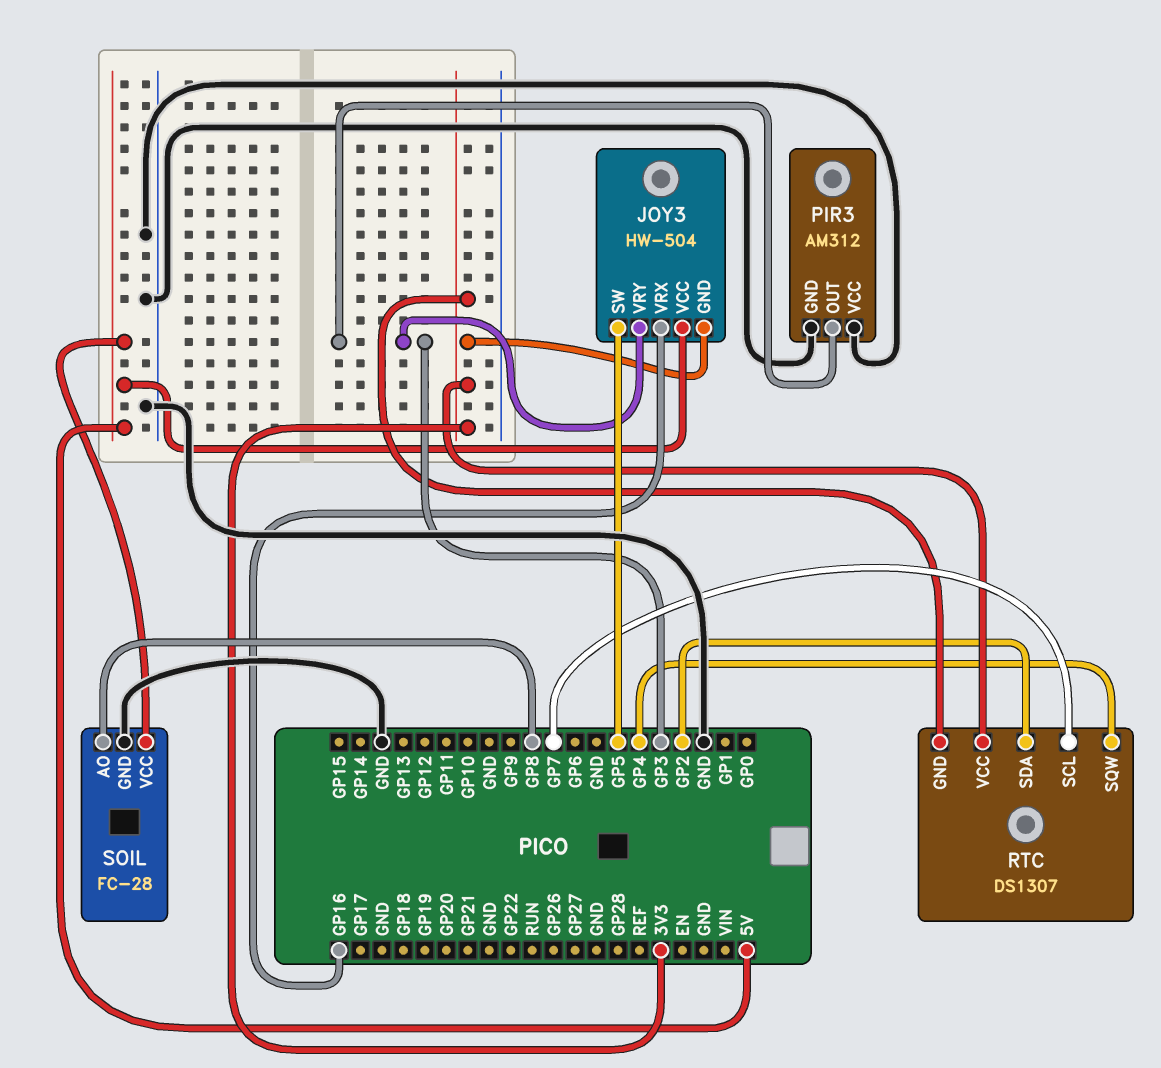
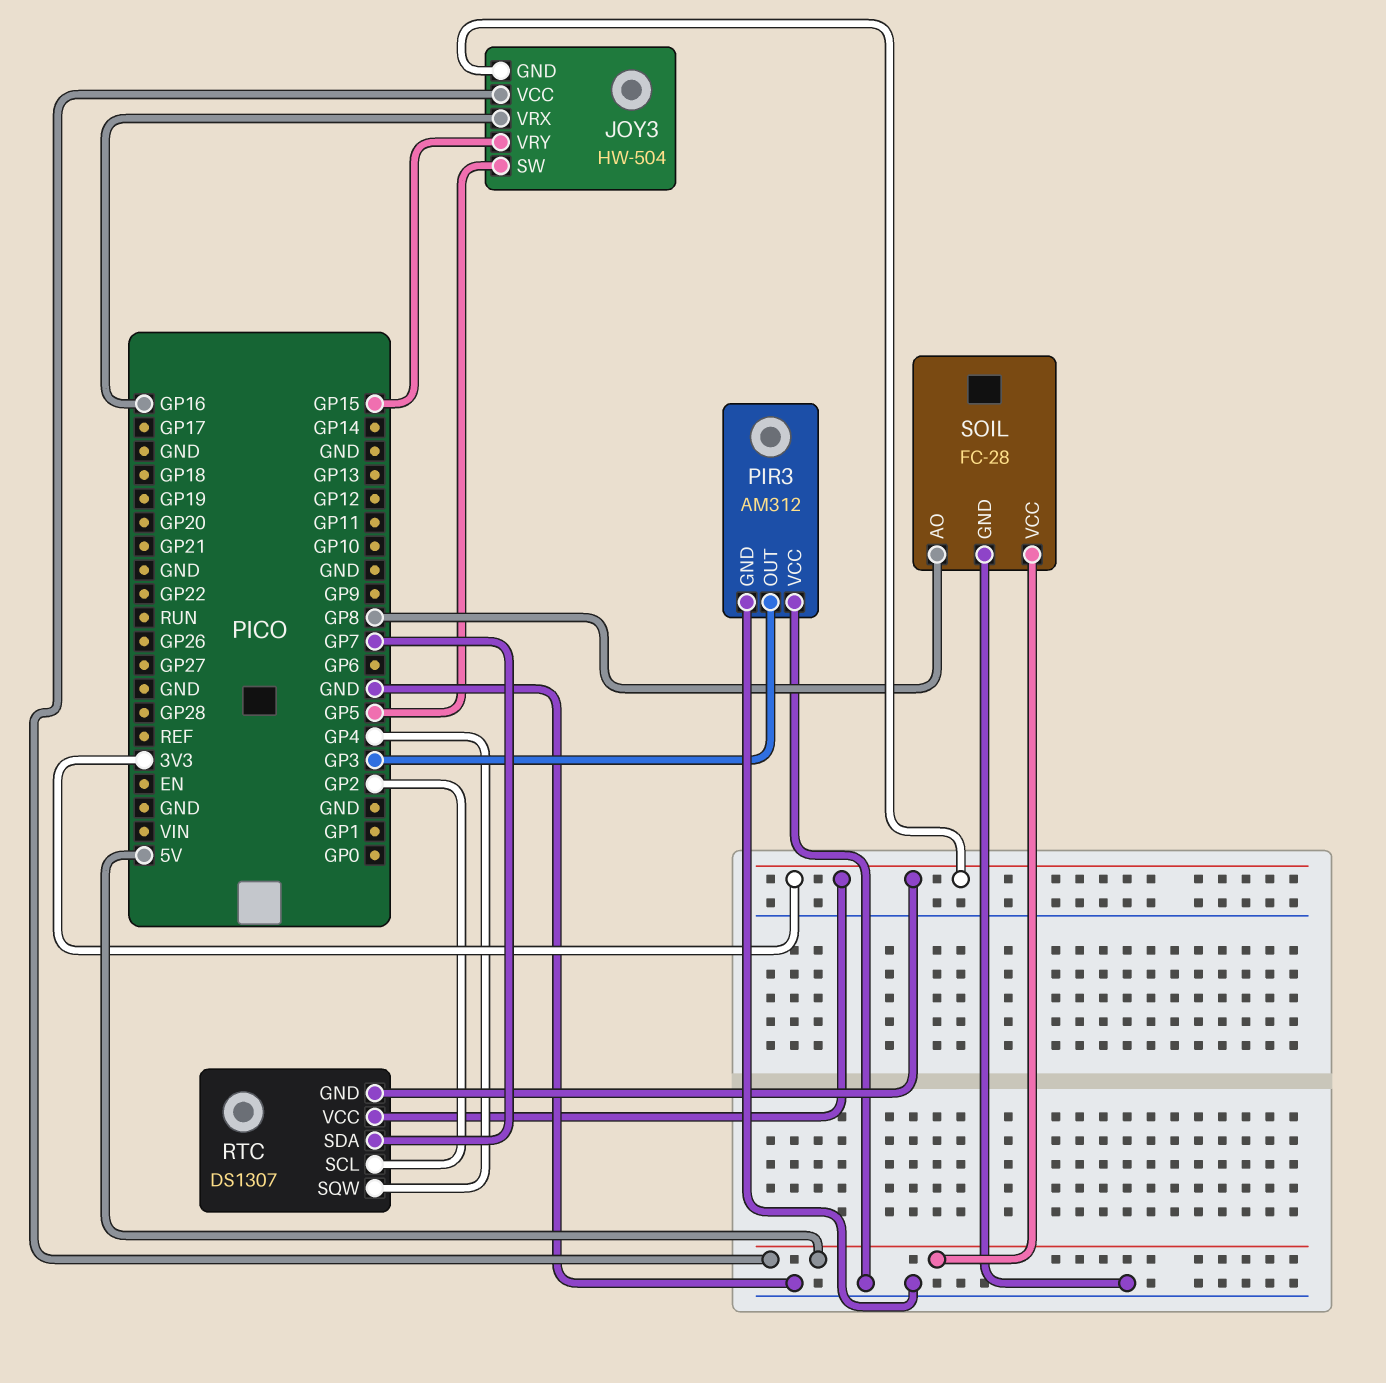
JOY3 pin VRY: GP3 -> GP15
RTC pin SCL: GP7 -> GP2
RTC pin SDA: GP2 -> GP7

